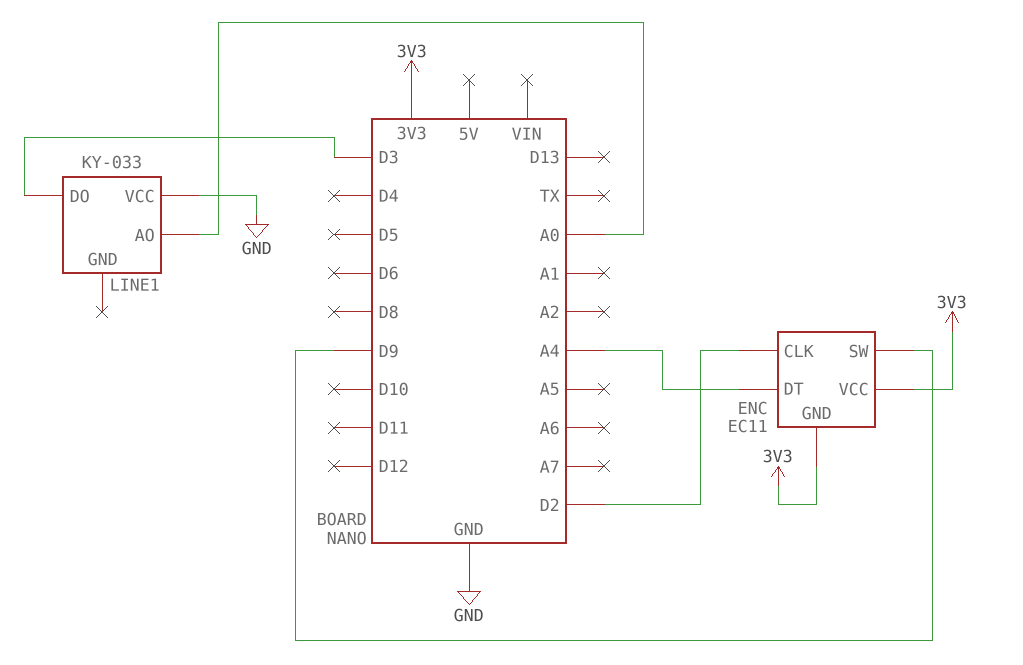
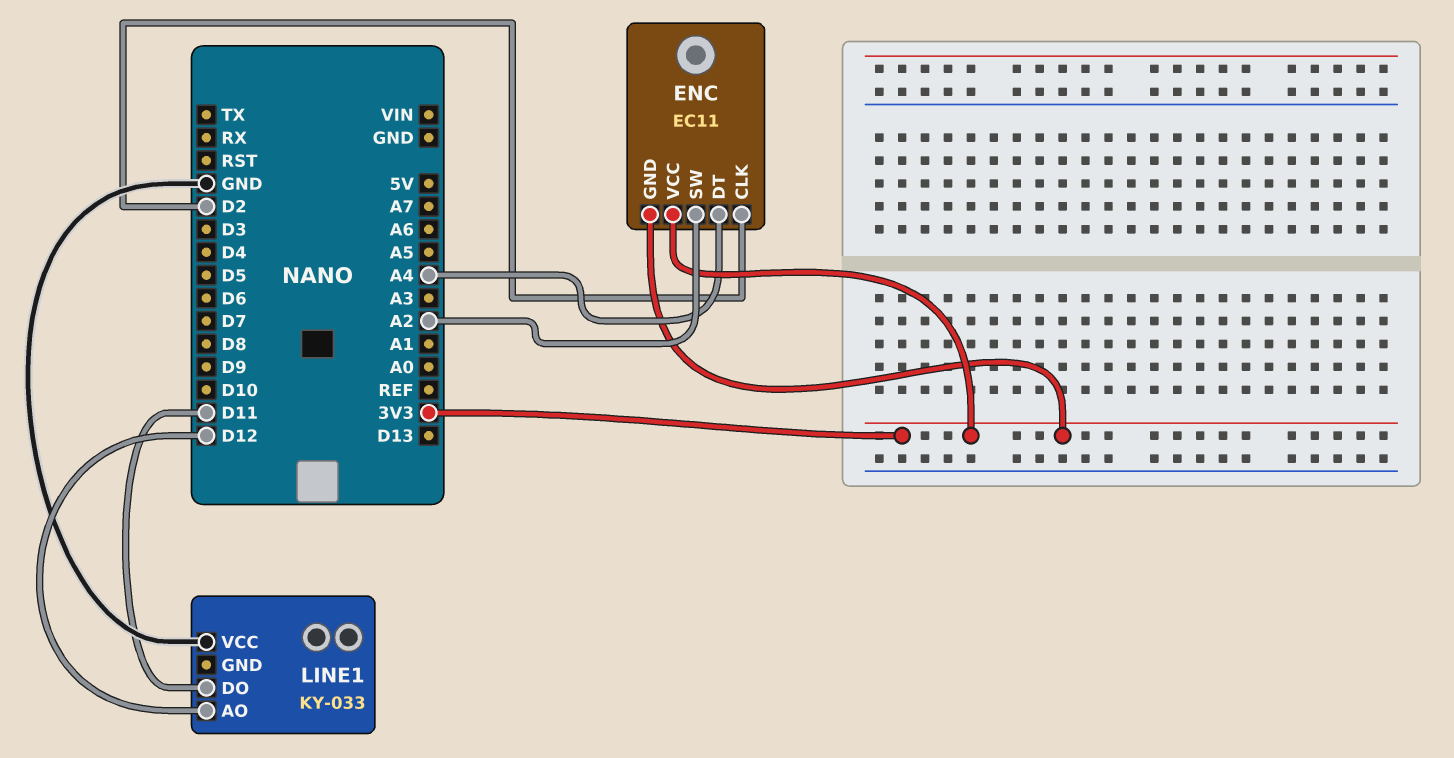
ENC pin SW: D9 -> A2
LINE1 pin AO: A0 -> D12
LINE1 pin DO: D3 -> D11

